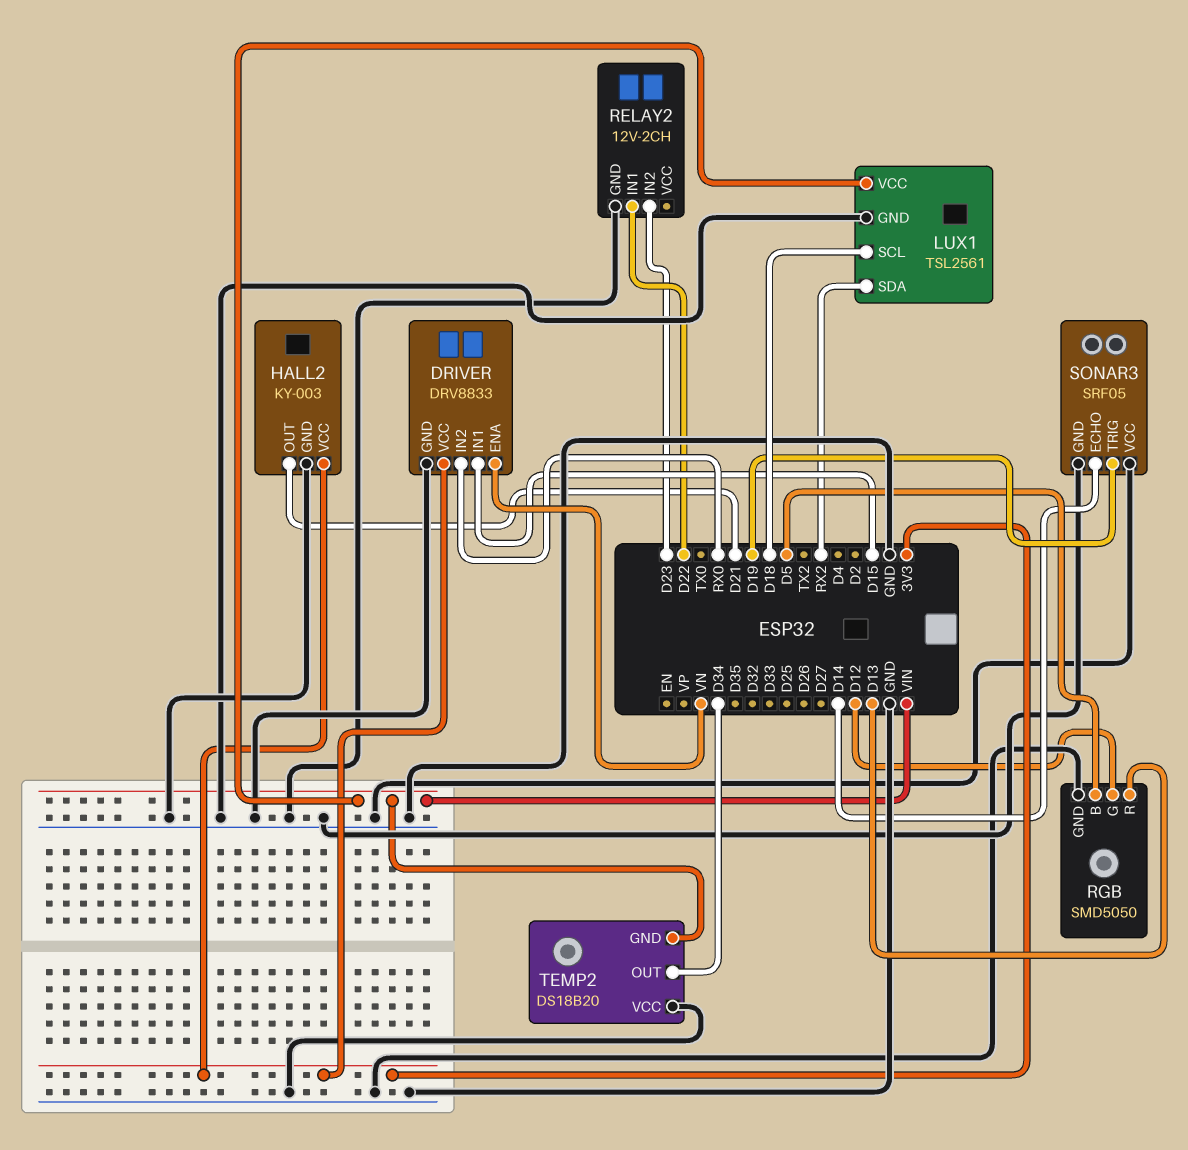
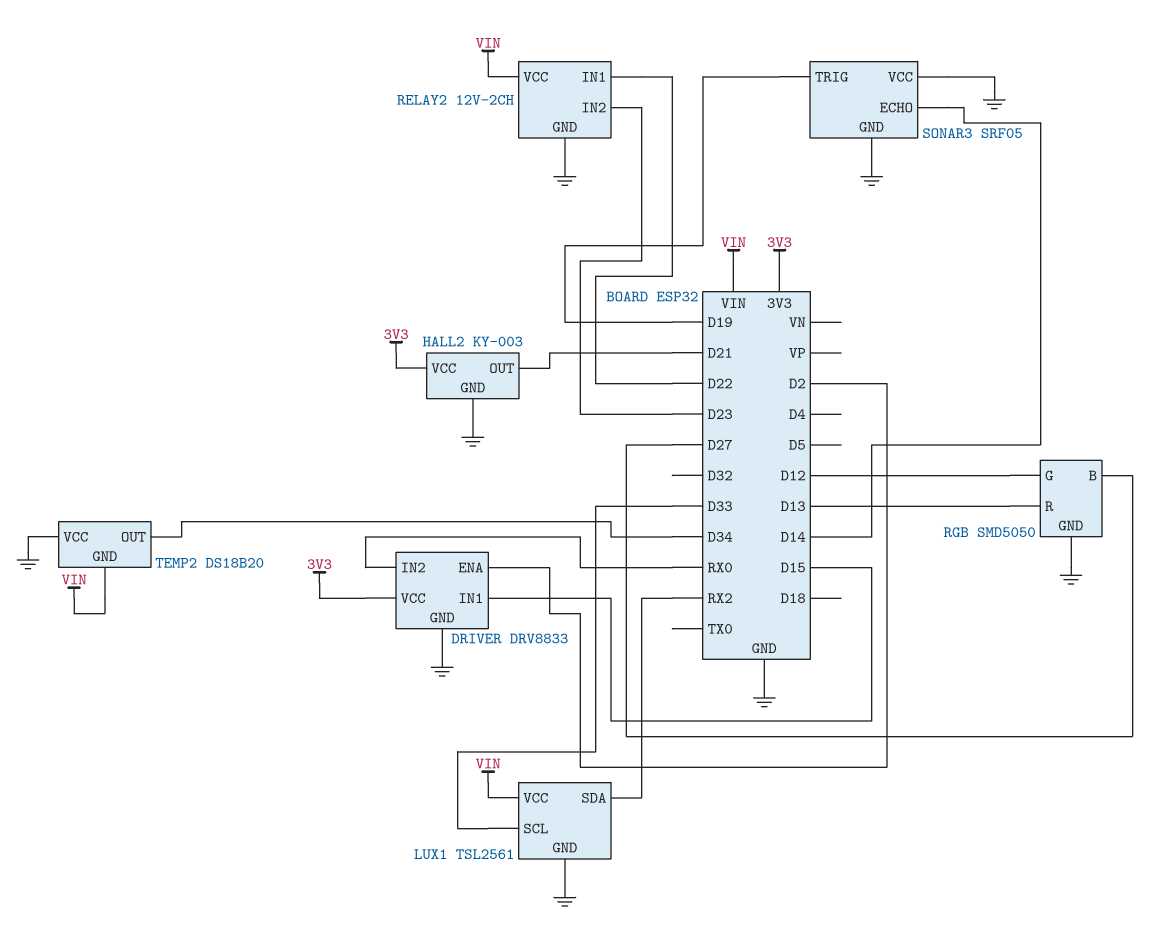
DRIVER pin ENA: VN -> D2
LUX1 pin SCL: D18 -> D33
RELAY2 pin VCC: none -> VIN
RGB pin B: D5 -> D27

